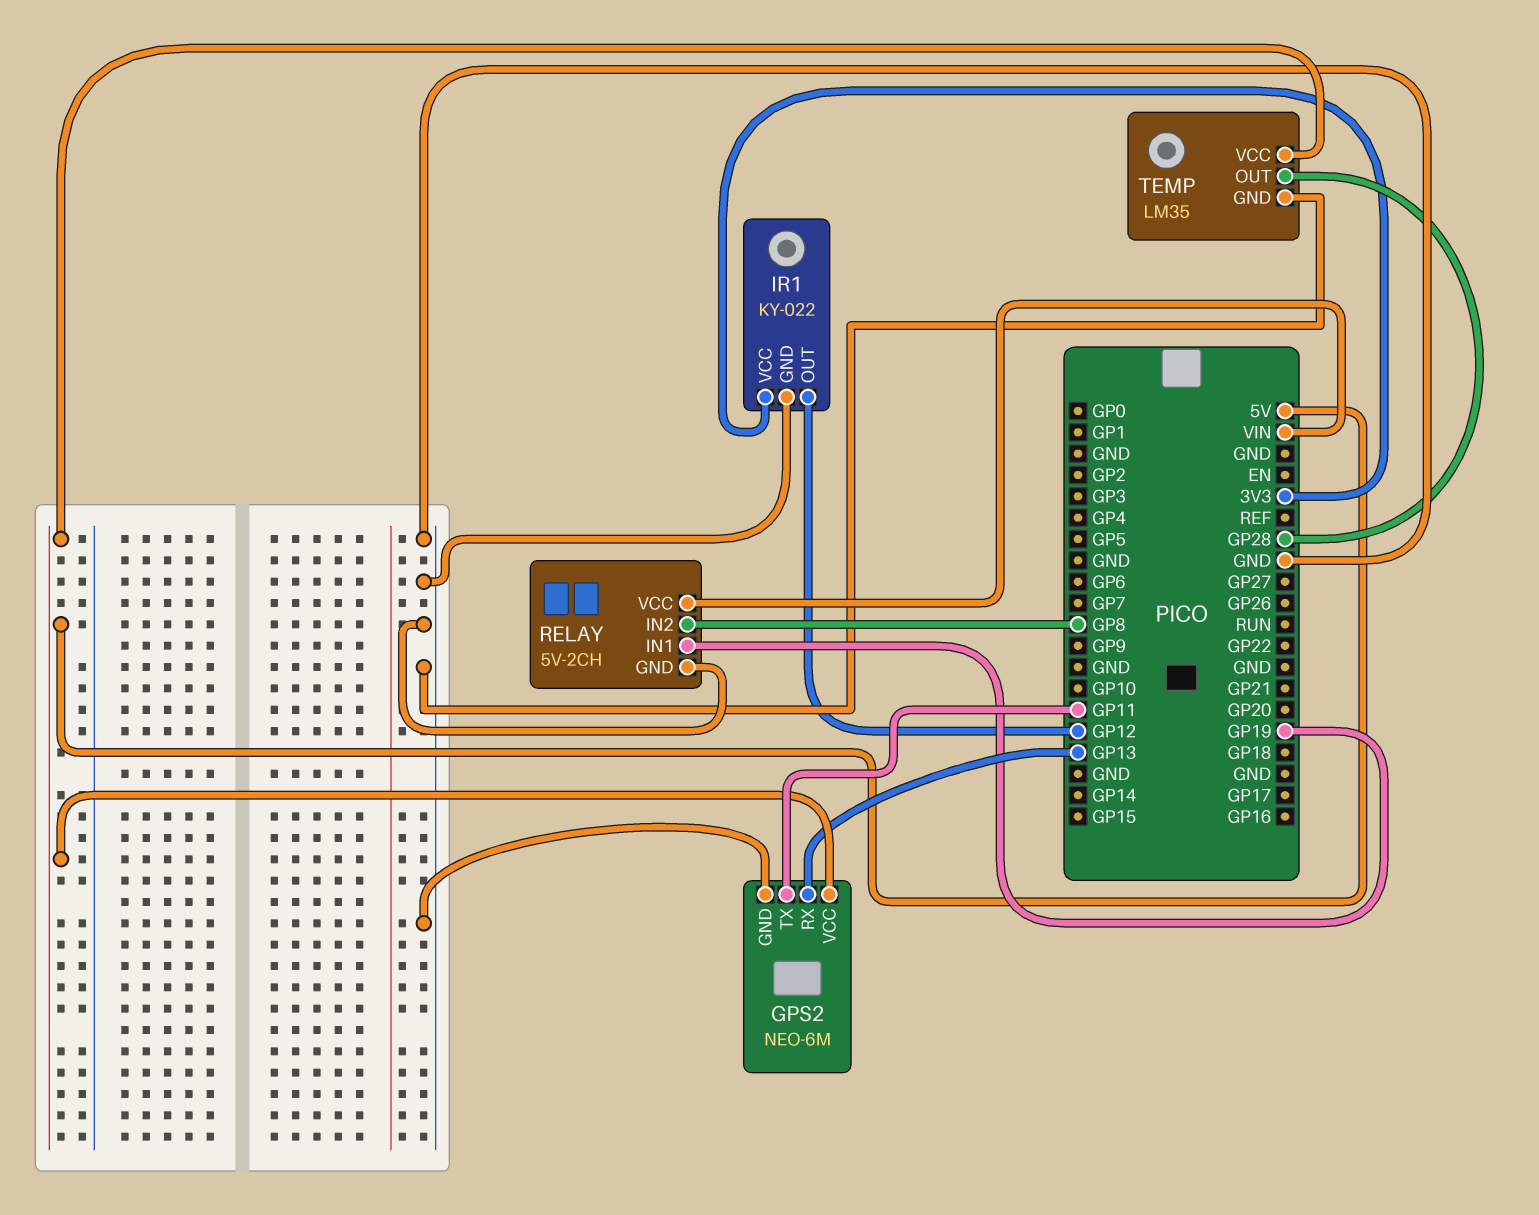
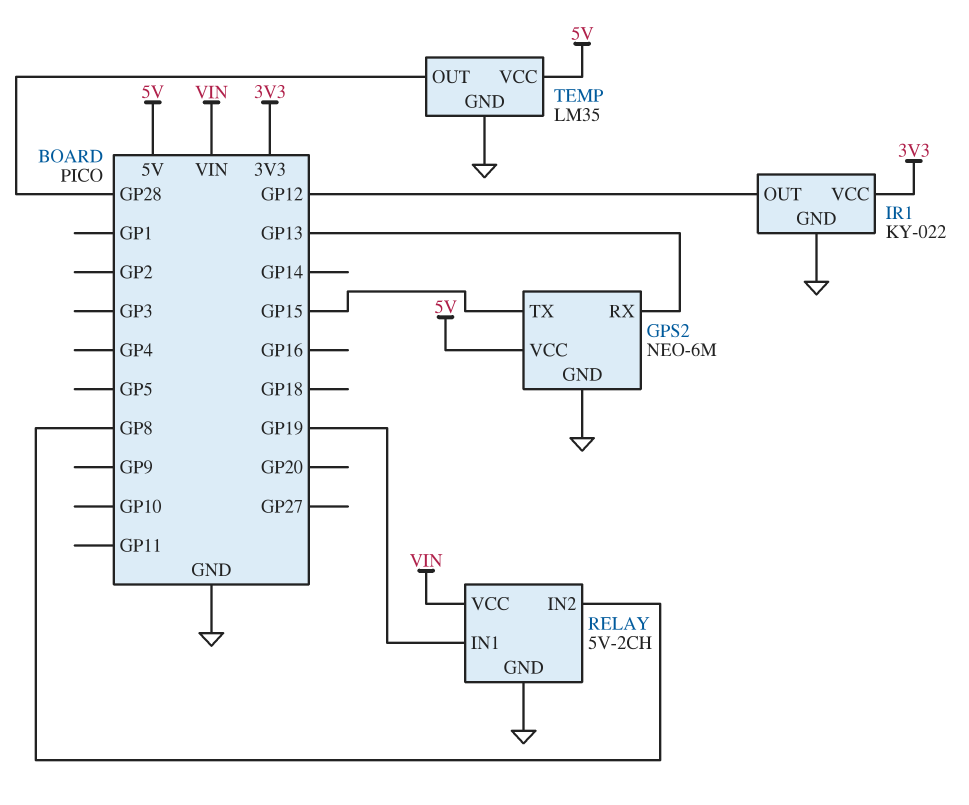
GPS2 pin TX: GP11 -> GP15

